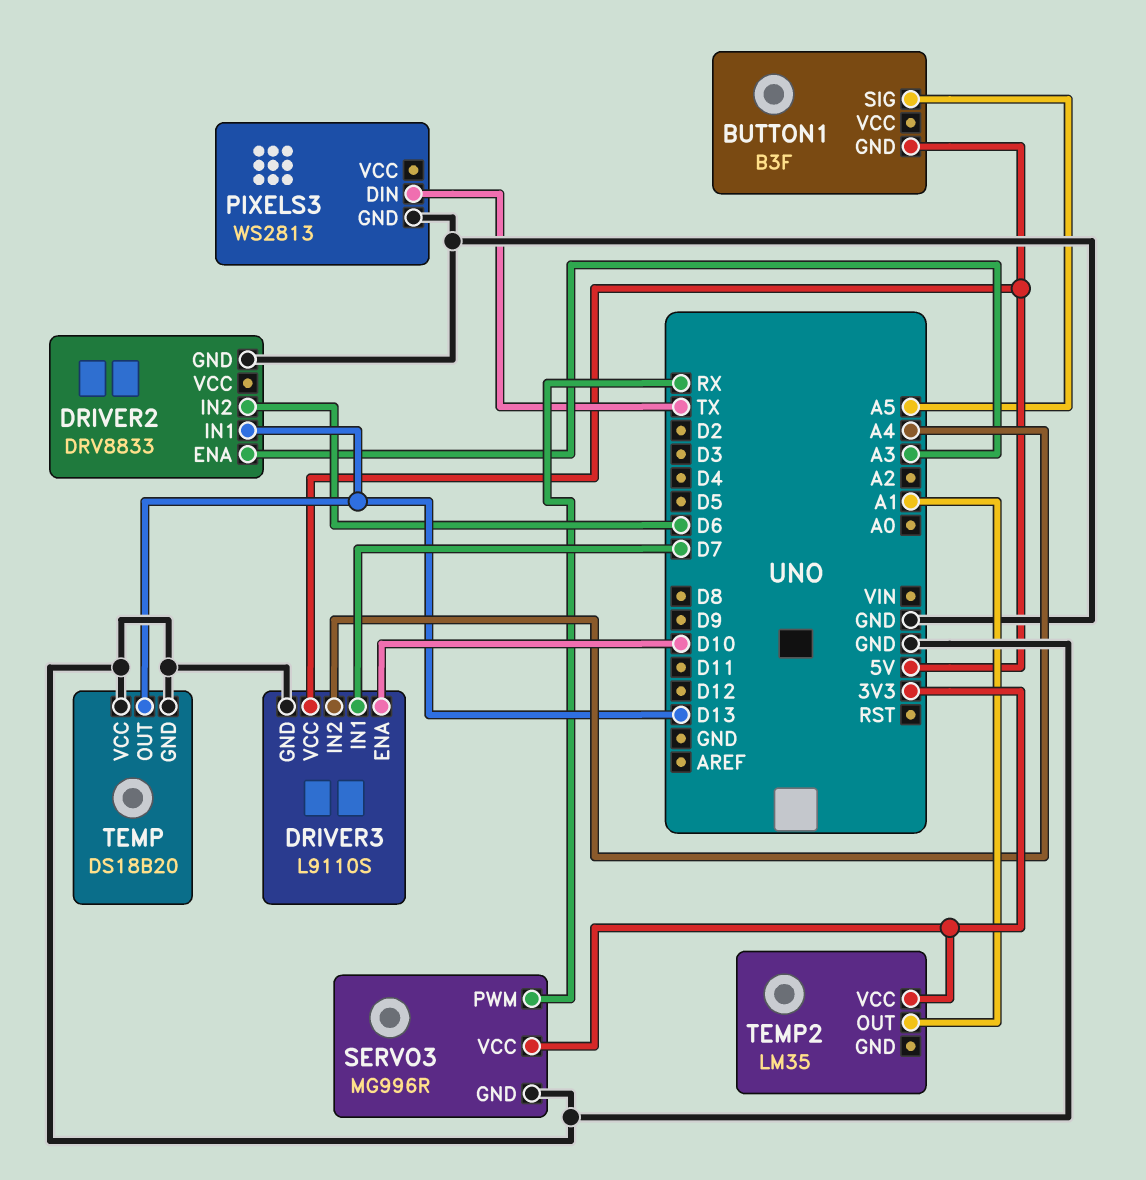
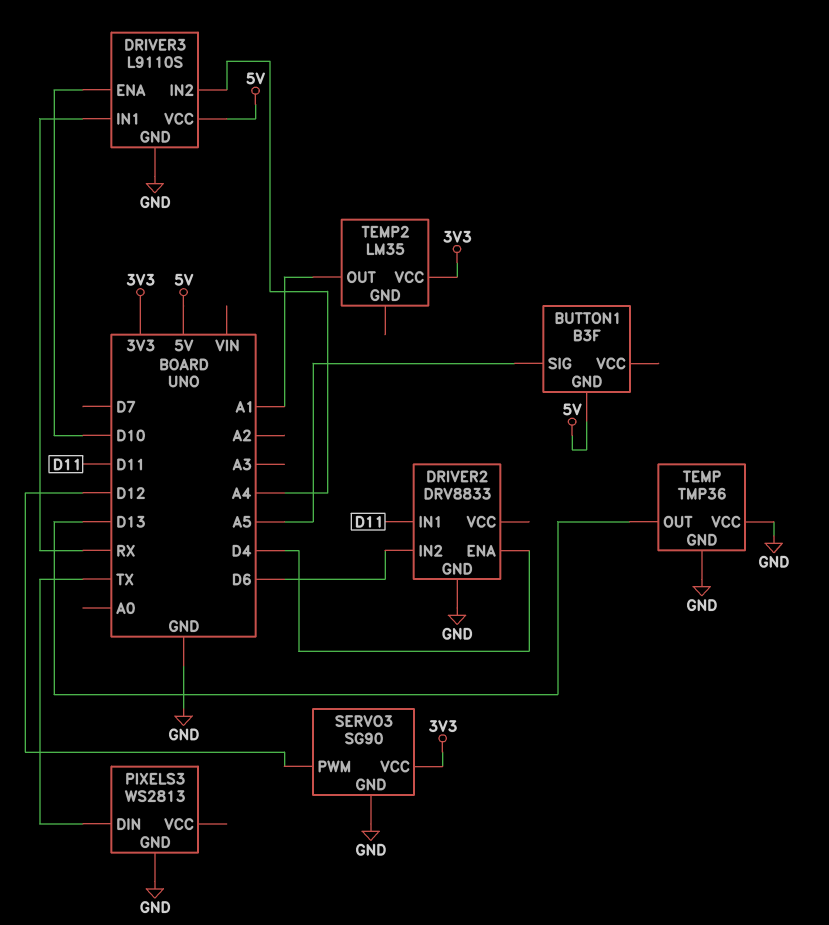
DRIVER2 pin ENA: A3 -> D4
DRIVER2 pin IN1: D13 -> D11
DRIVER3 pin IN1: D7 -> RX
SERVO3: MG996R -> SG90
SERVO3 pin PWM: RX -> D12
TEMP: DS18B20 -> TMP36

